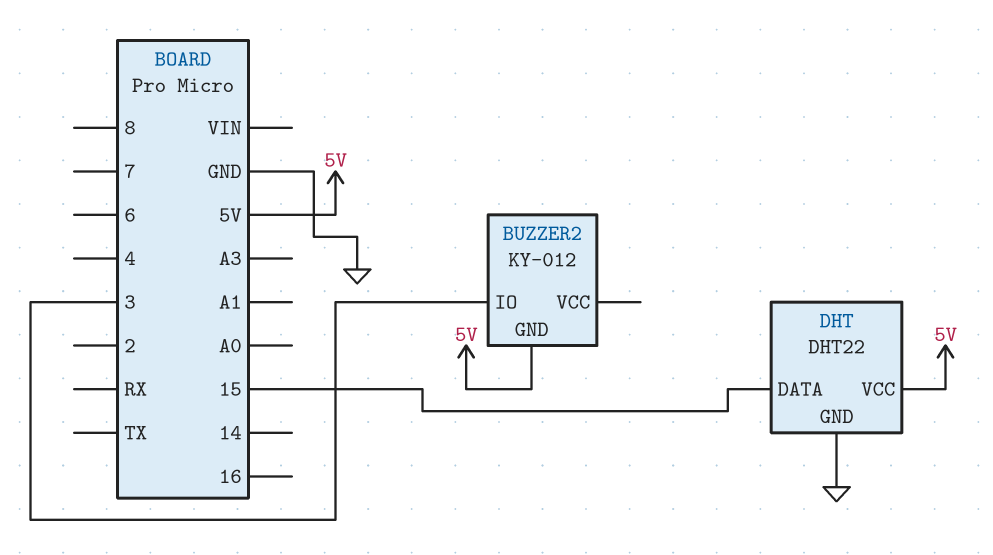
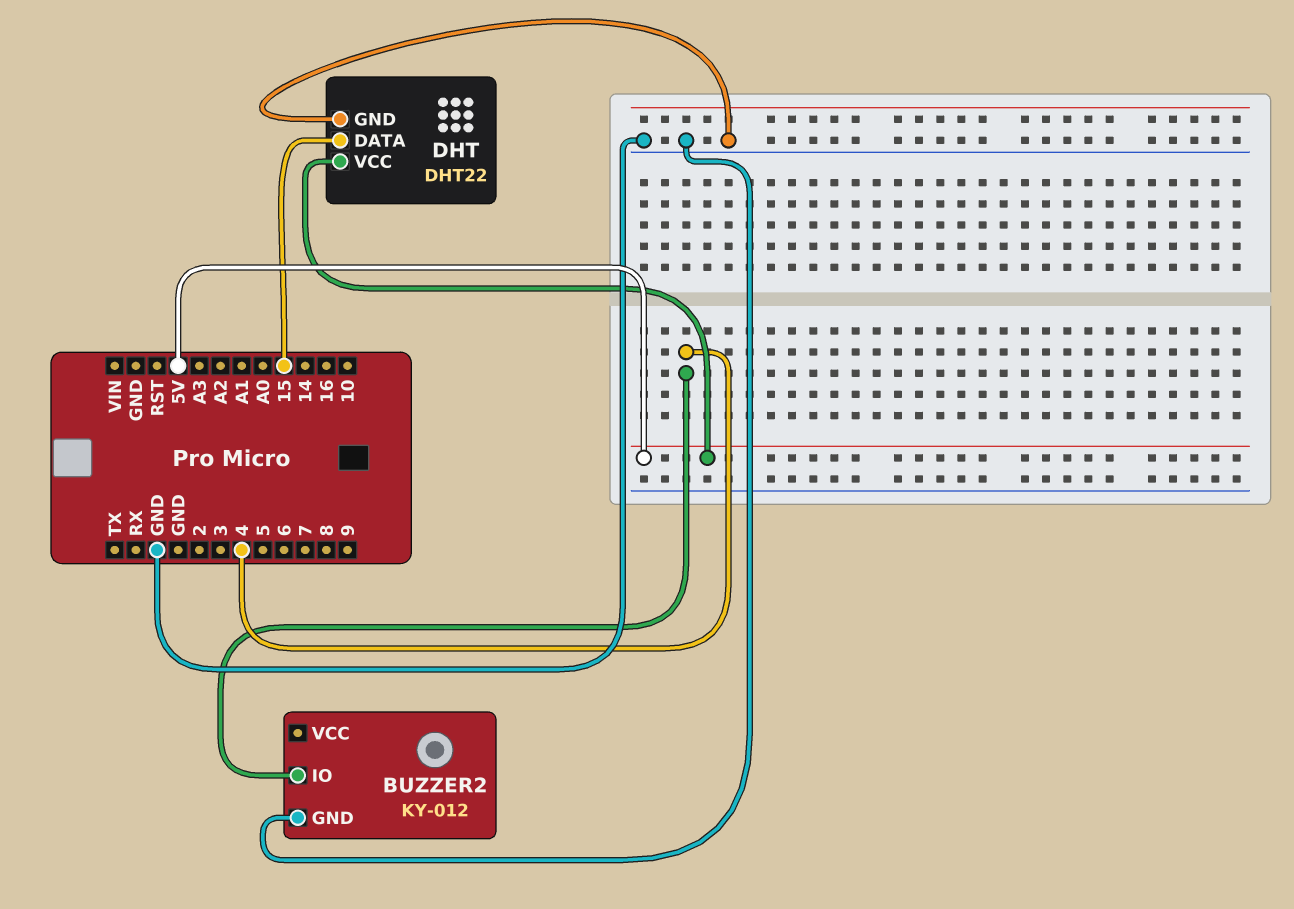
BUZZER2 pin GND: 5V -> GND
BUZZER2 pin IO: 3 -> 4

